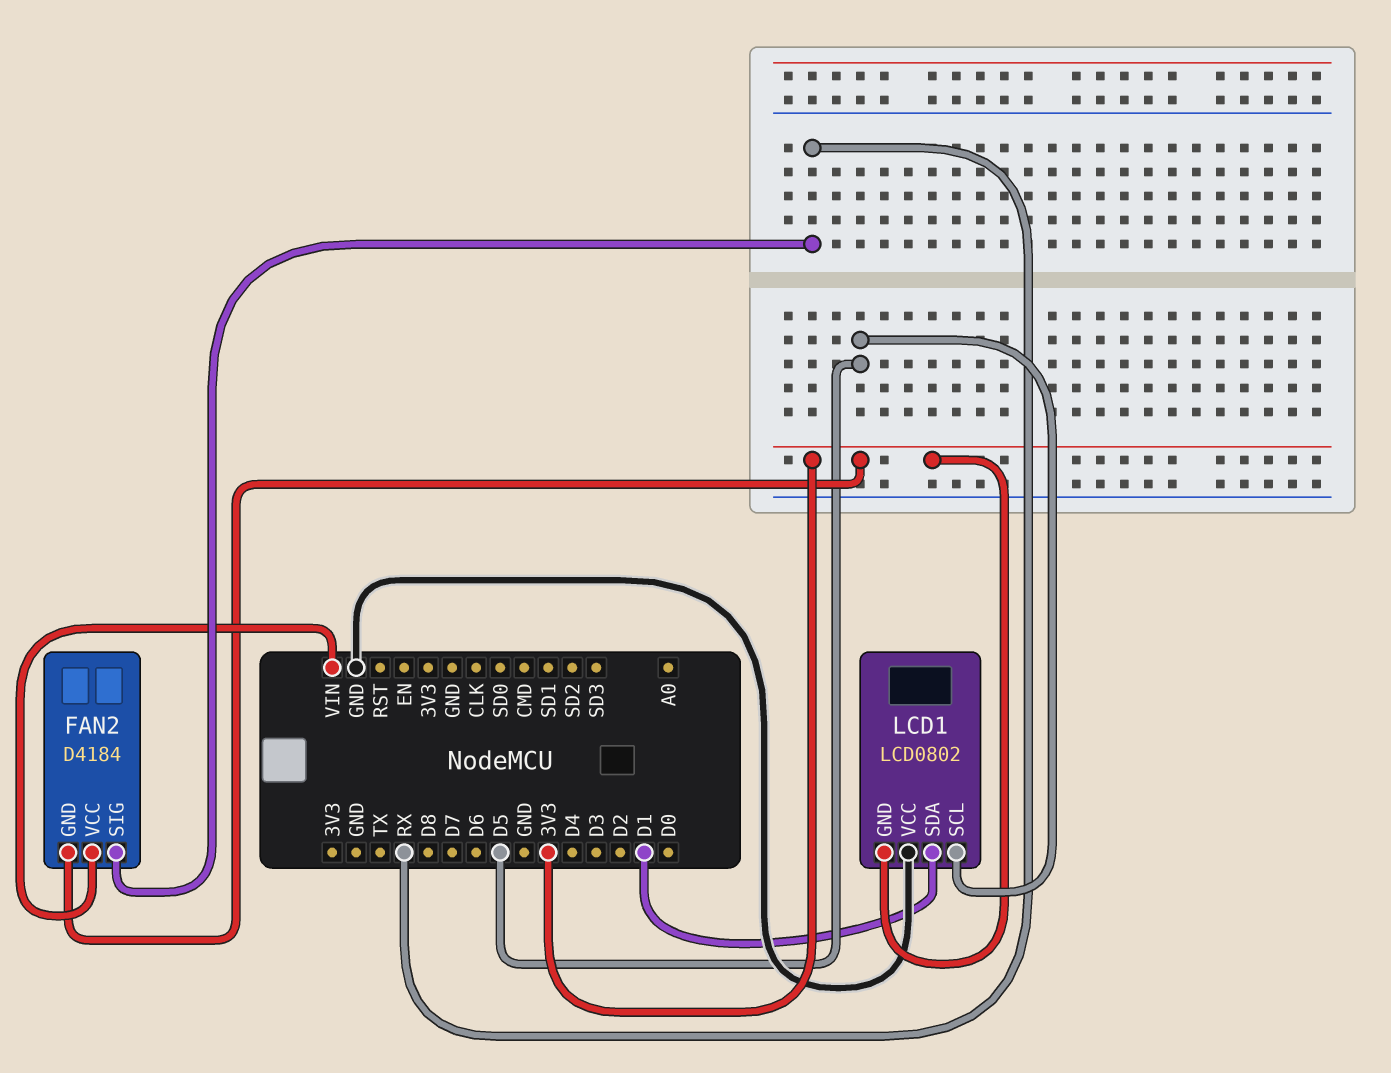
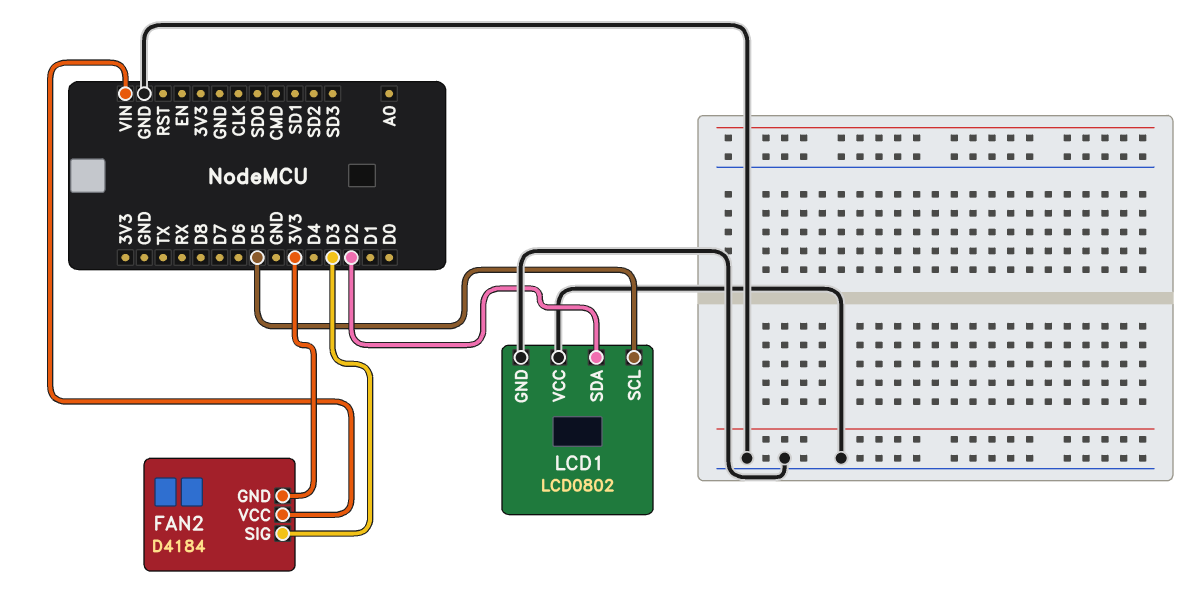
FAN2 pin SIG: RX -> D3
LCD1 pin GND: 3V3 -> GND
LCD1 pin SDA: D1 -> D2

